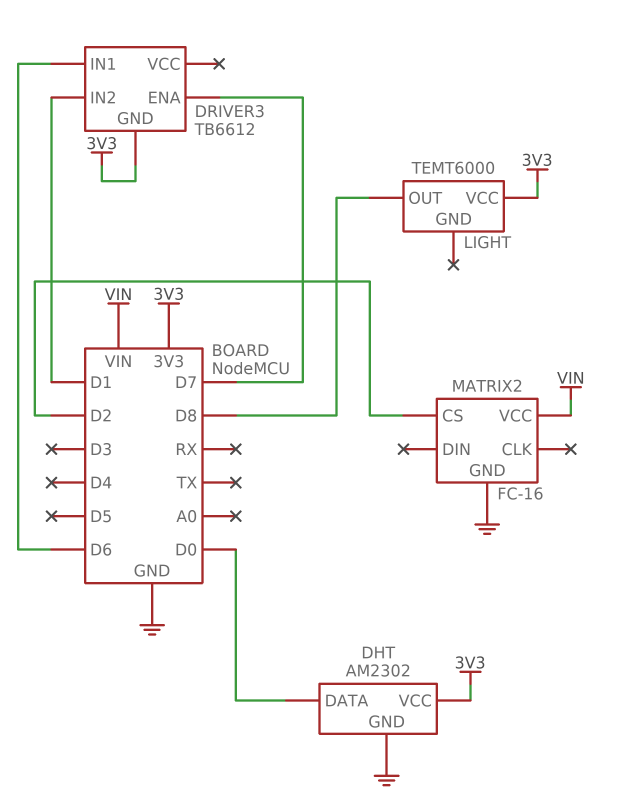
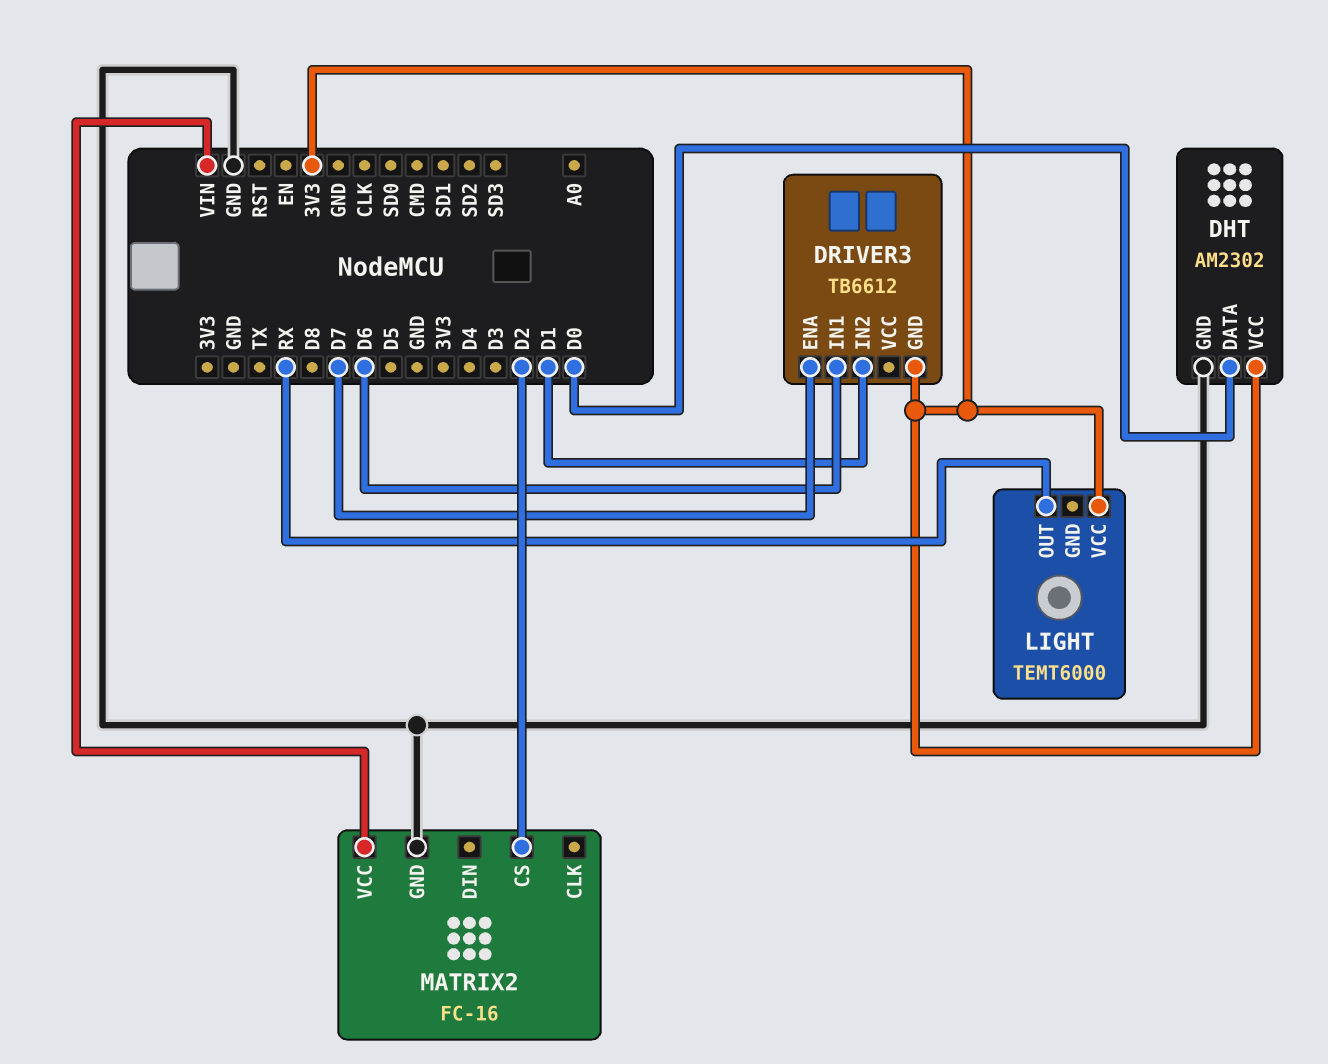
LIGHT pin OUT: D8 -> RX

